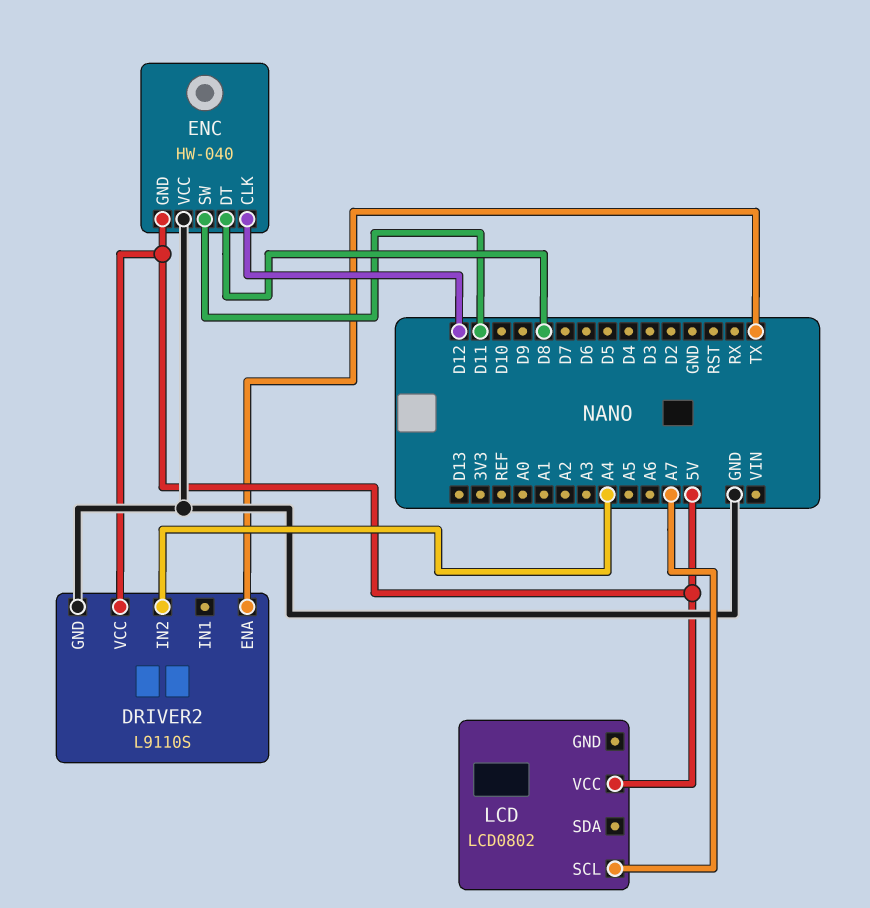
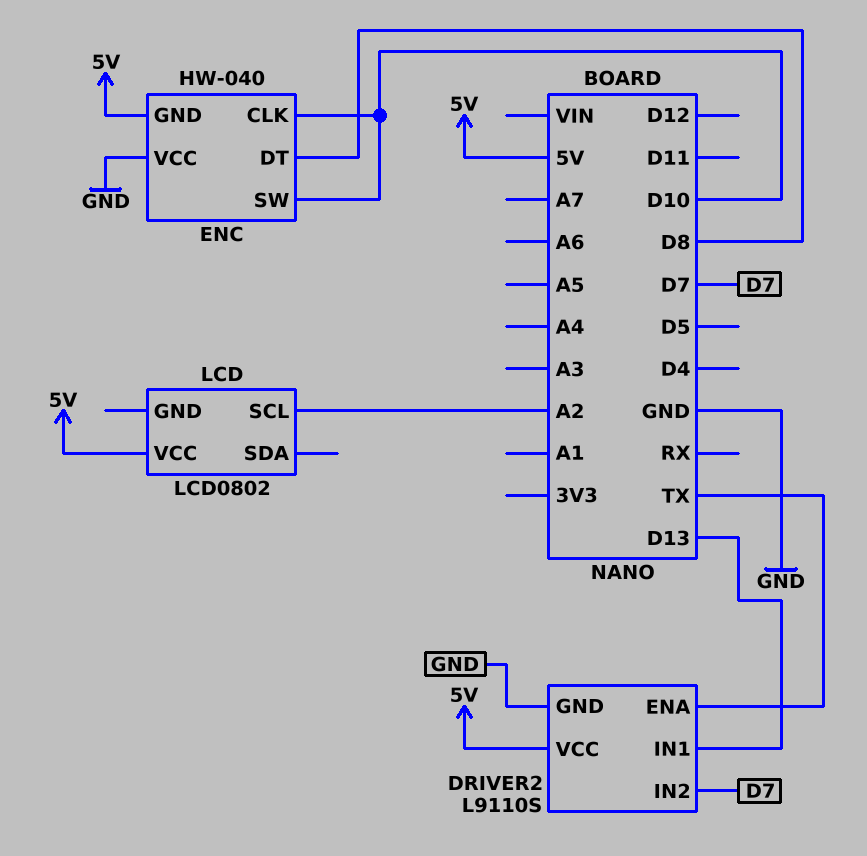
DRIVER2 pin IN1: none -> D13
DRIVER2 pin IN2: A4 -> D7
ENC pin CLK: D12 -> D10
ENC pin SW: D11 -> D10
LCD pin SCL: A7 -> A2

